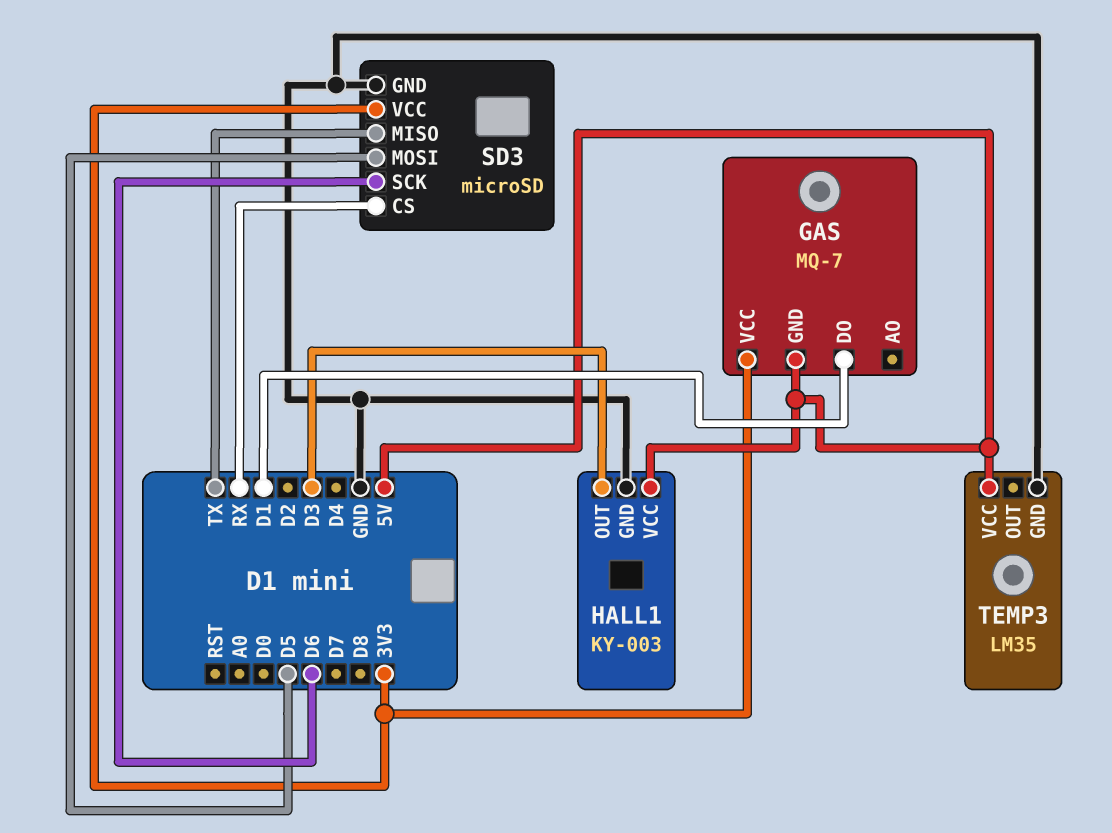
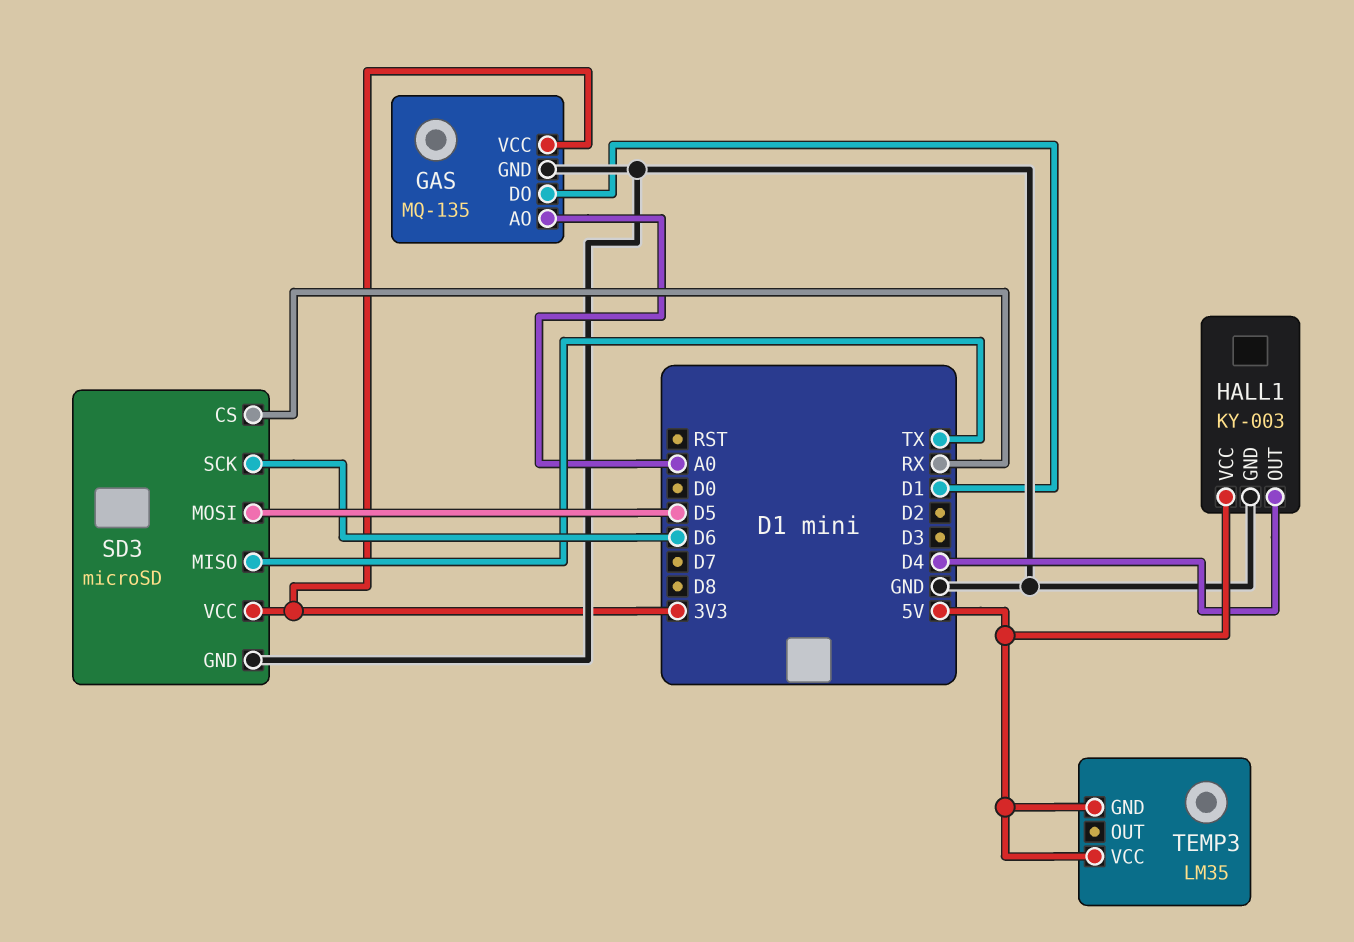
GAS: MQ-7 -> MQ-135
GAS pin AO: none -> A0
GAS pin GND: 5V -> GND
HALL1 pin OUT: D3 -> D4
TEMP3 pin GND: GND -> 5V

